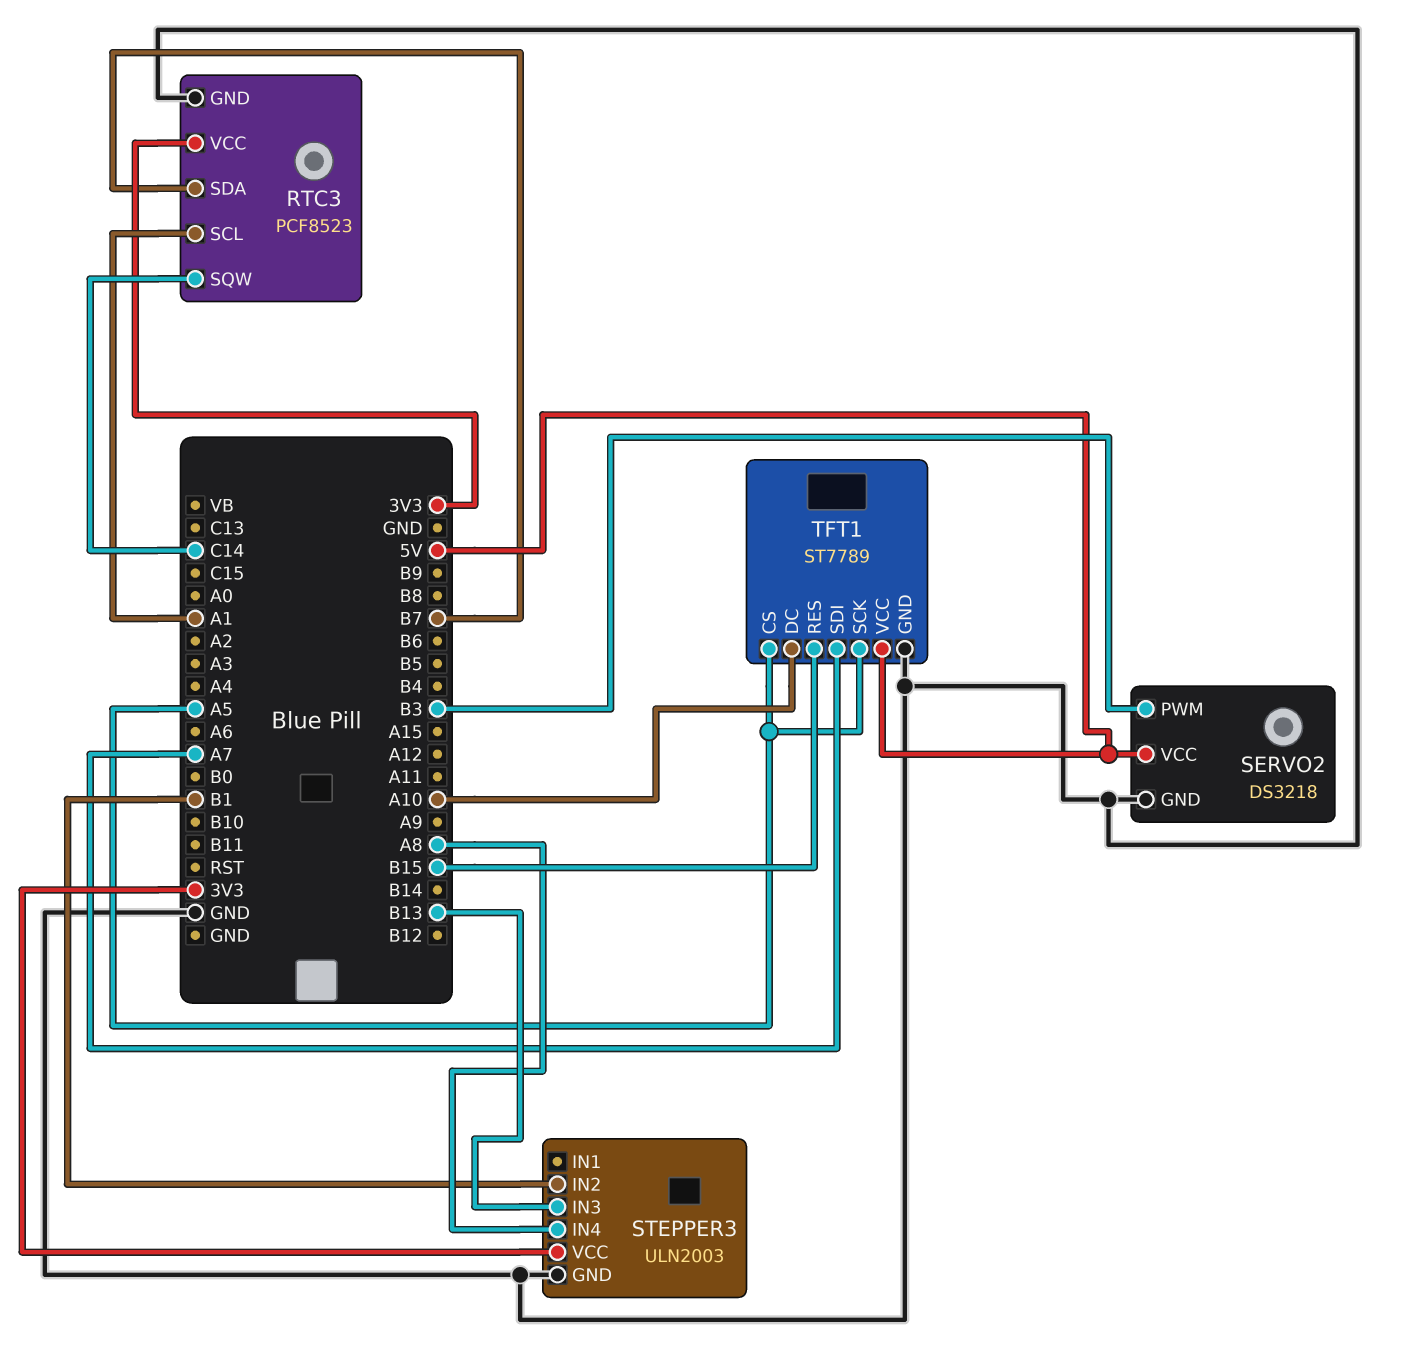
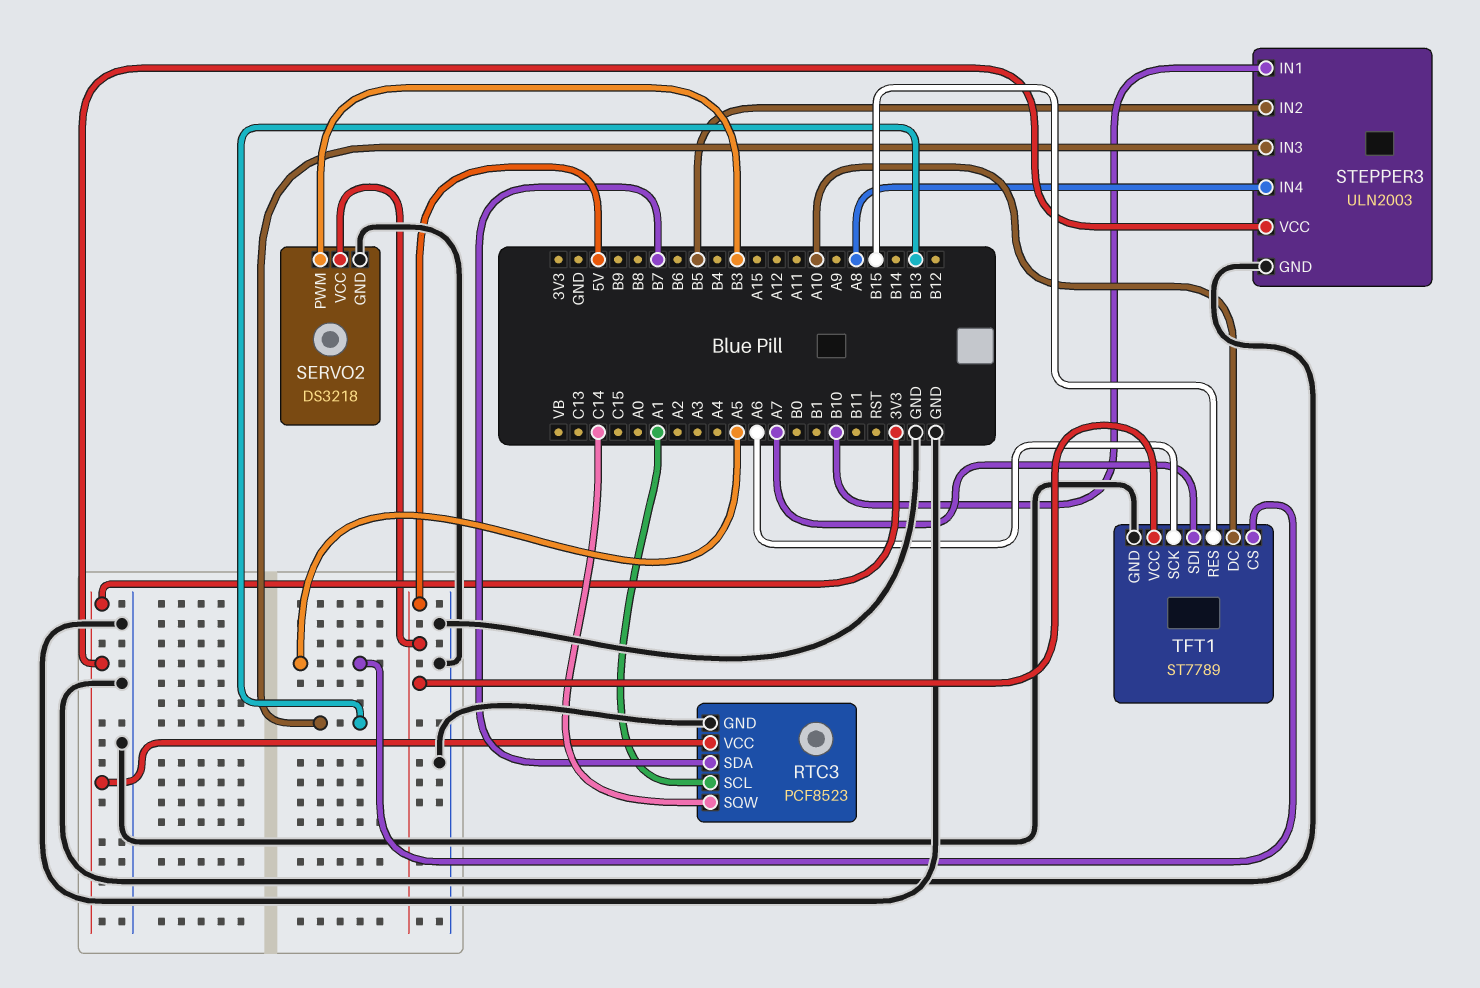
STEPPER3 pin IN1: none -> B10
STEPPER3 pin IN2: B1 -> B5
TFT1 pin SCK: A5 -> A6

